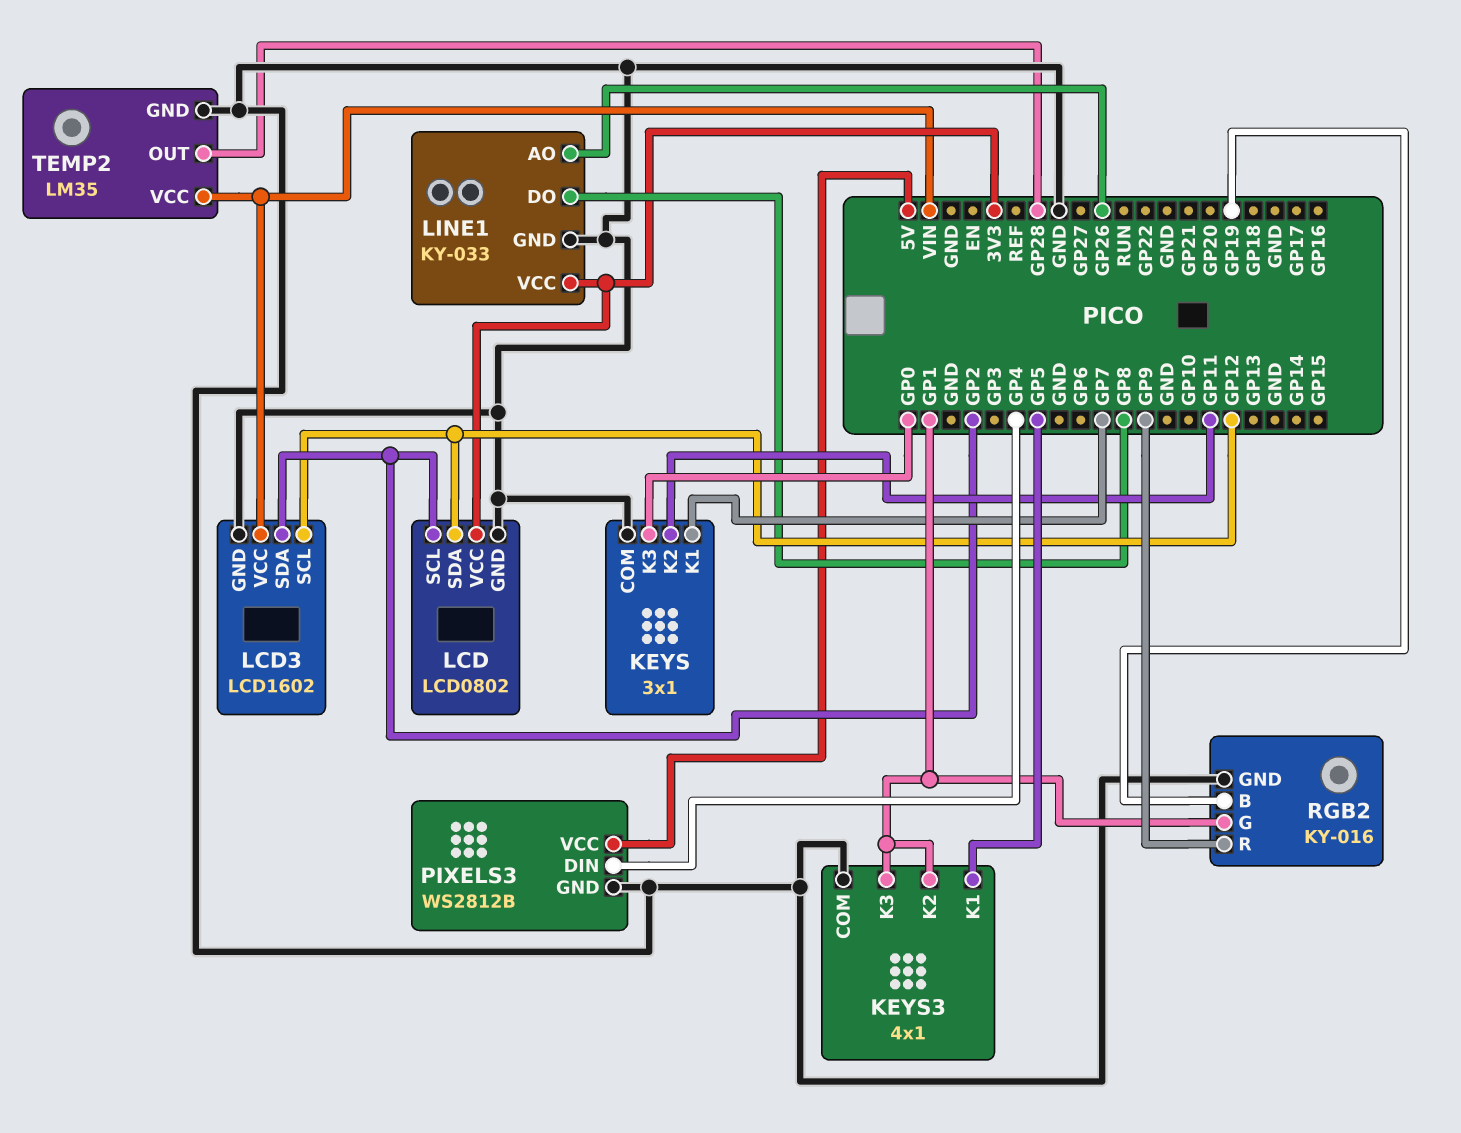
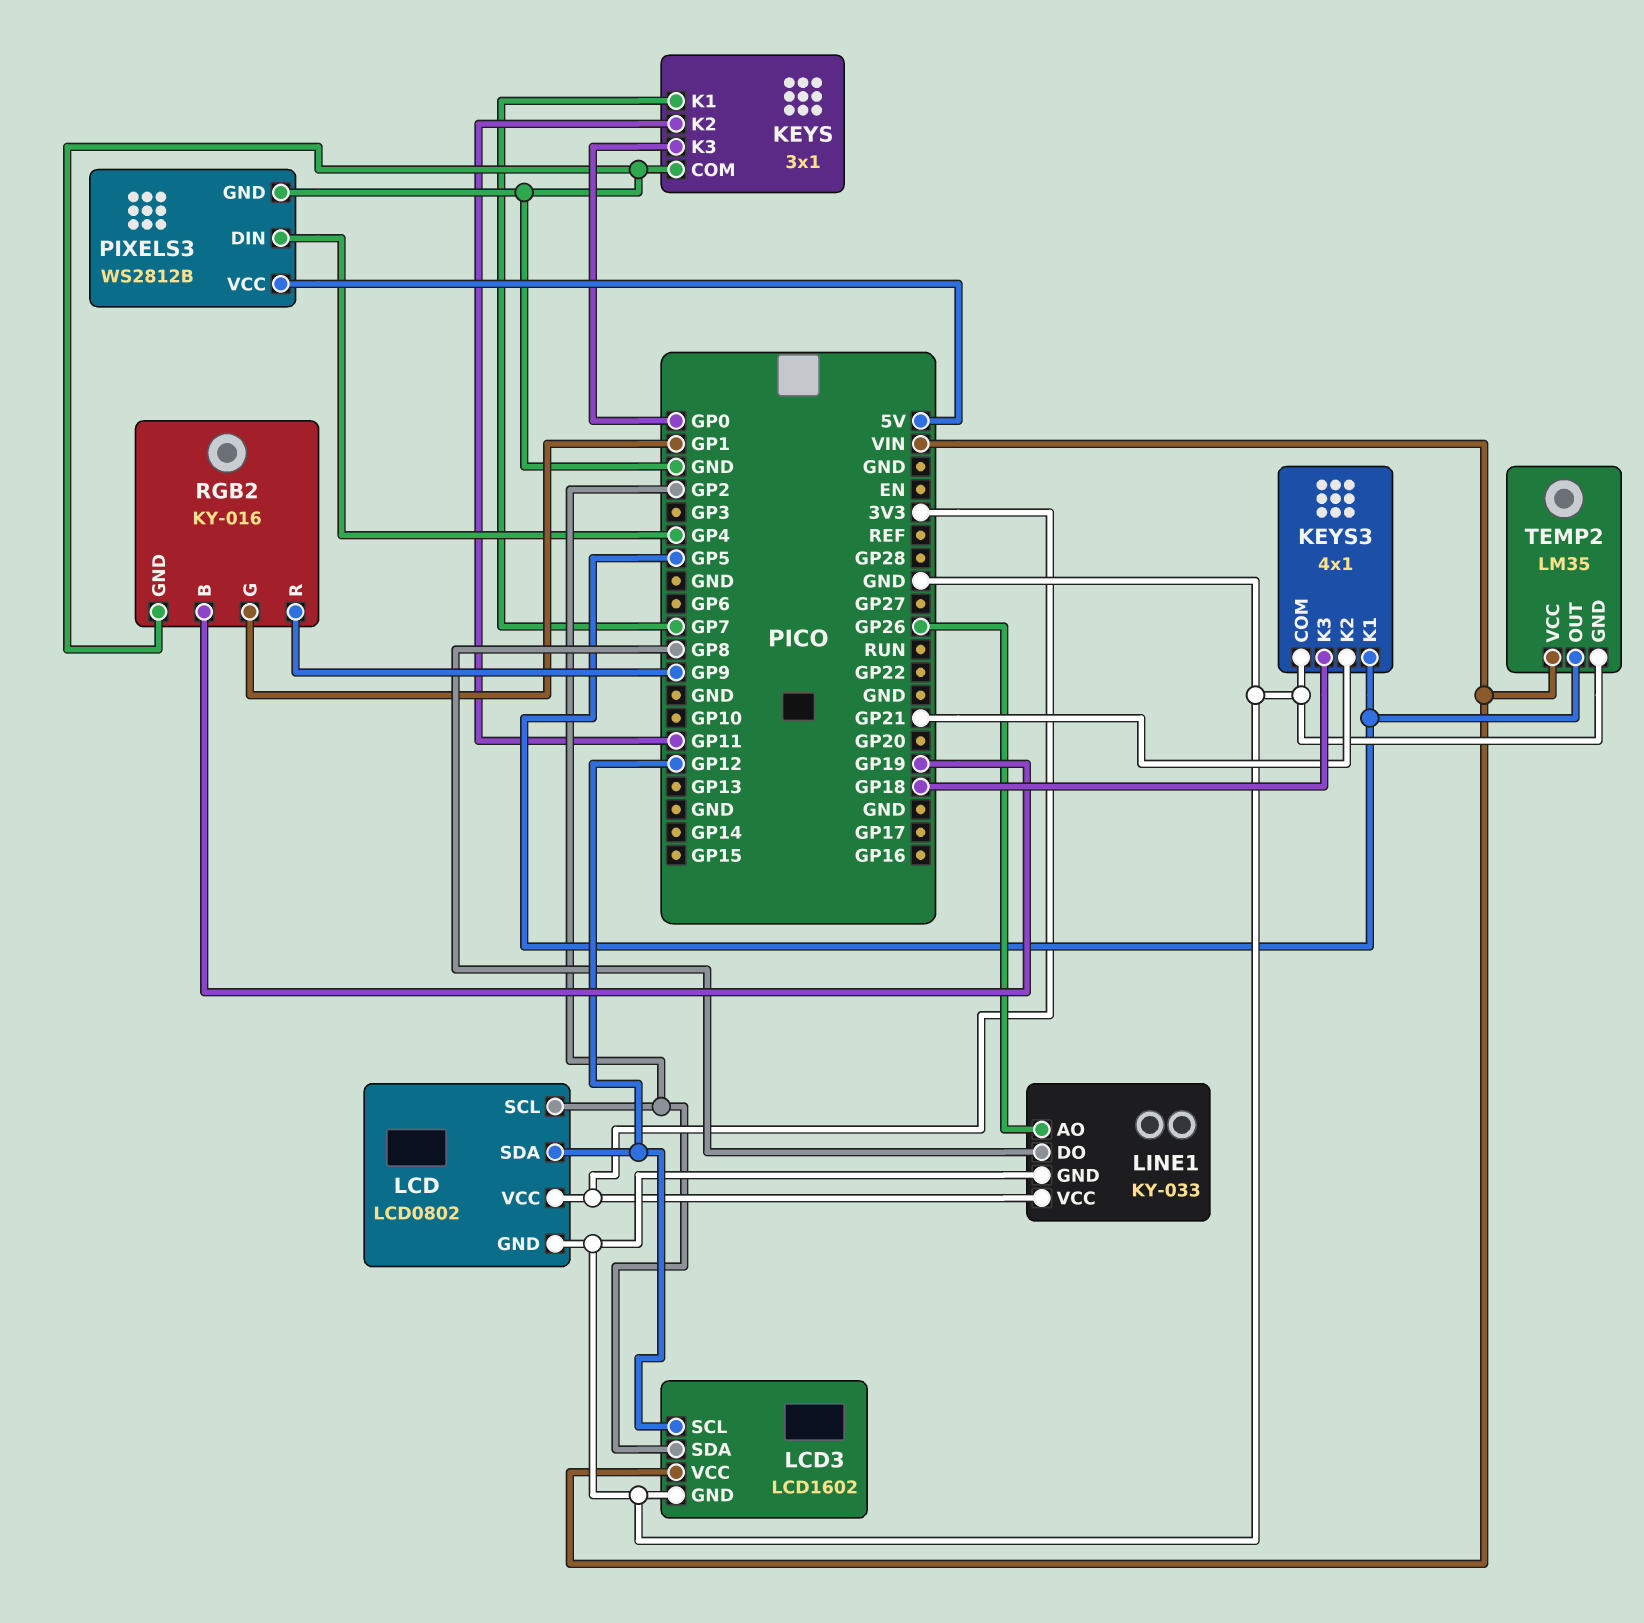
KEYS3 pin K2: GP1 -> GP21
KEYS3 pin K3: GP1 -> GP18
TEMP2 pin OUT: GP28 -> GP5

